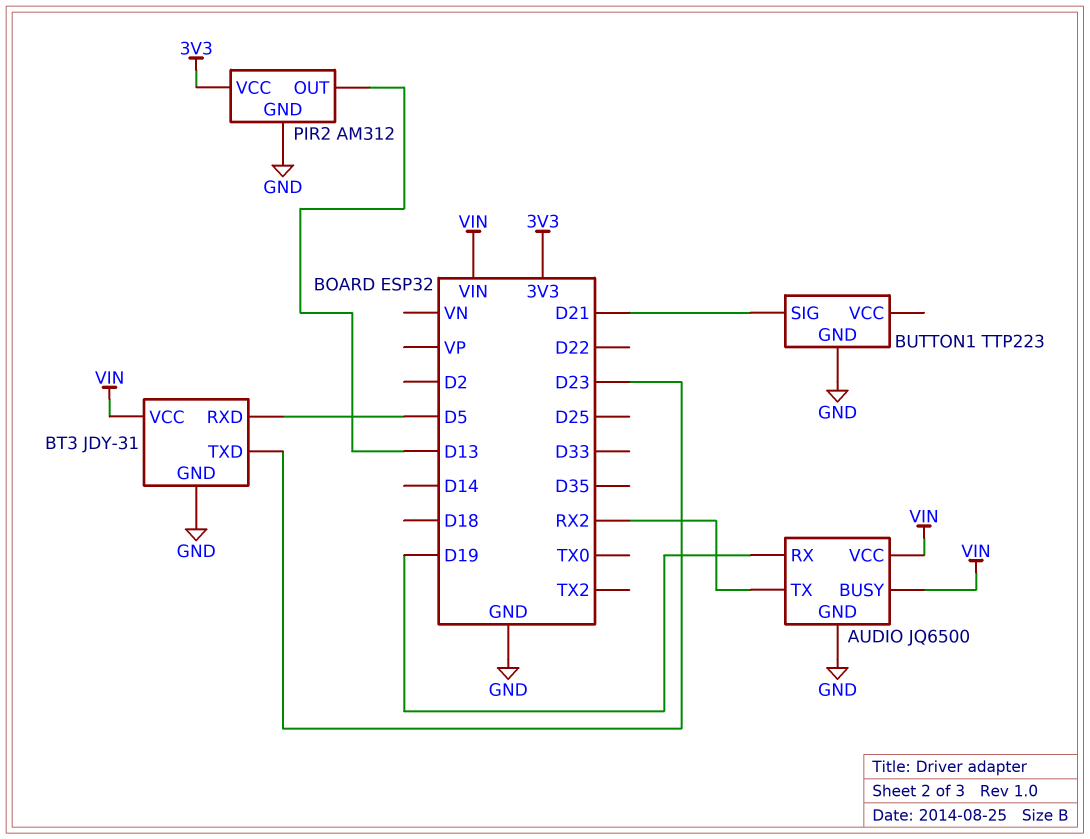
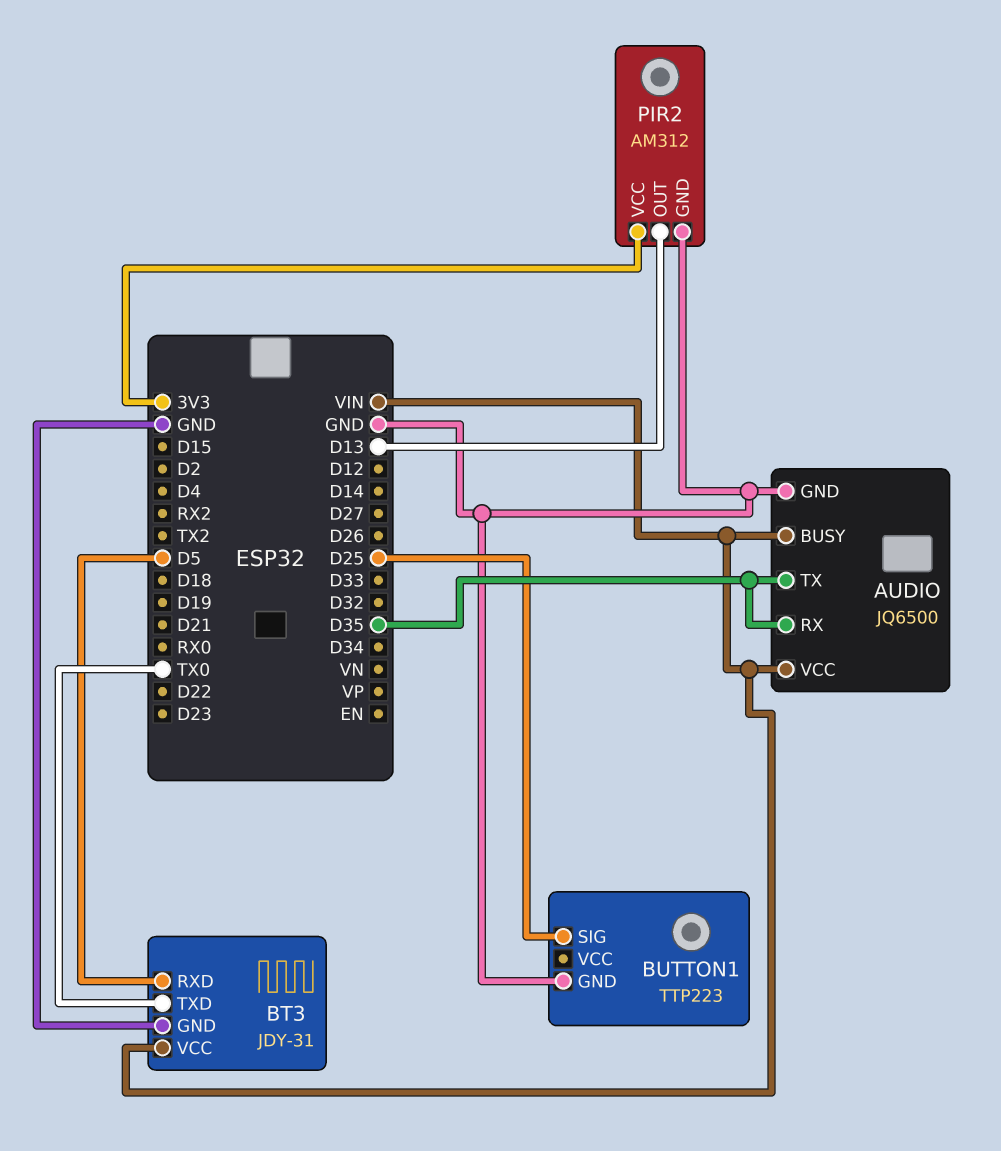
AUDIO pin RX: D19 -> D35
AUDIO pin TX: RX2 -> D35
BT3 pin TXD: D23 -> TX0
BUTTON1 pin SIG: D21 -> D25

